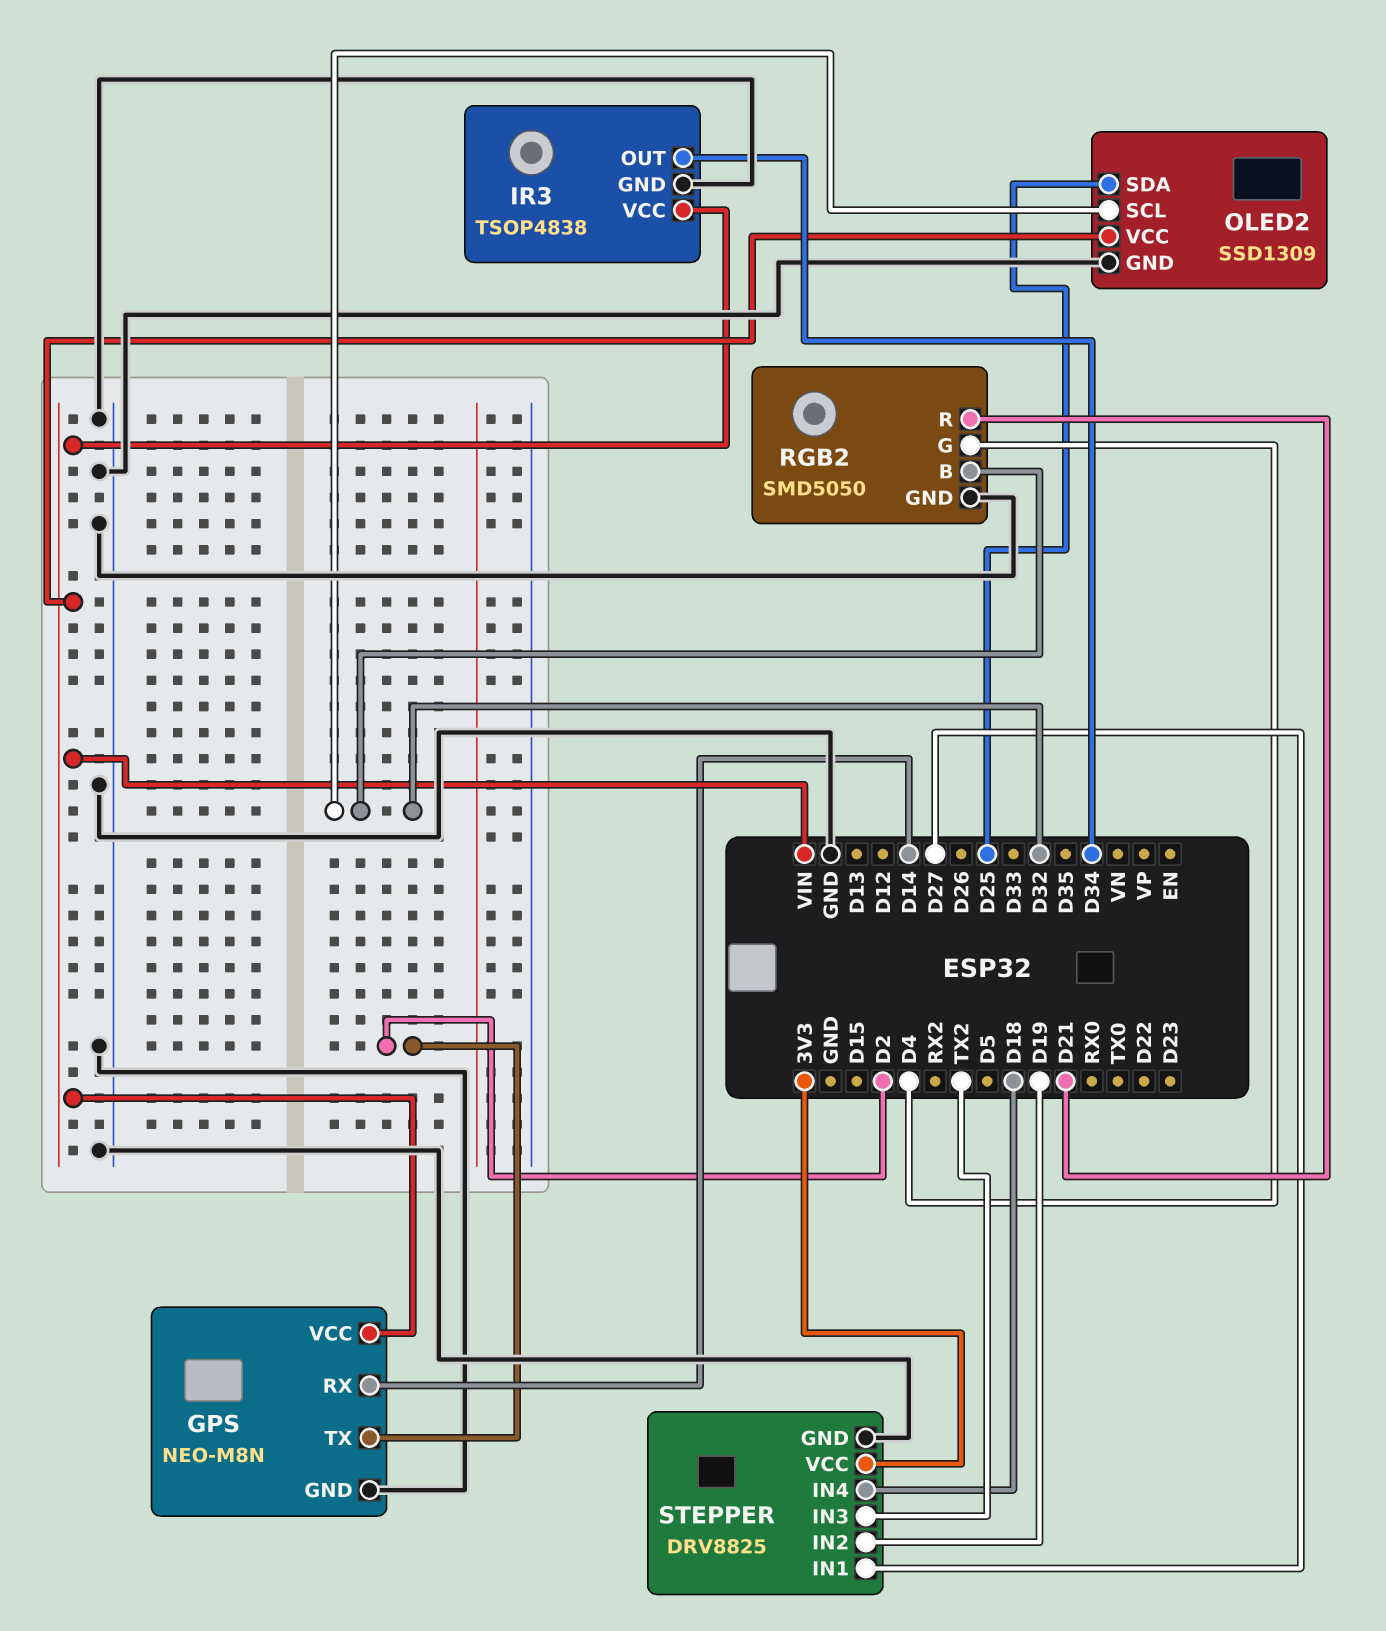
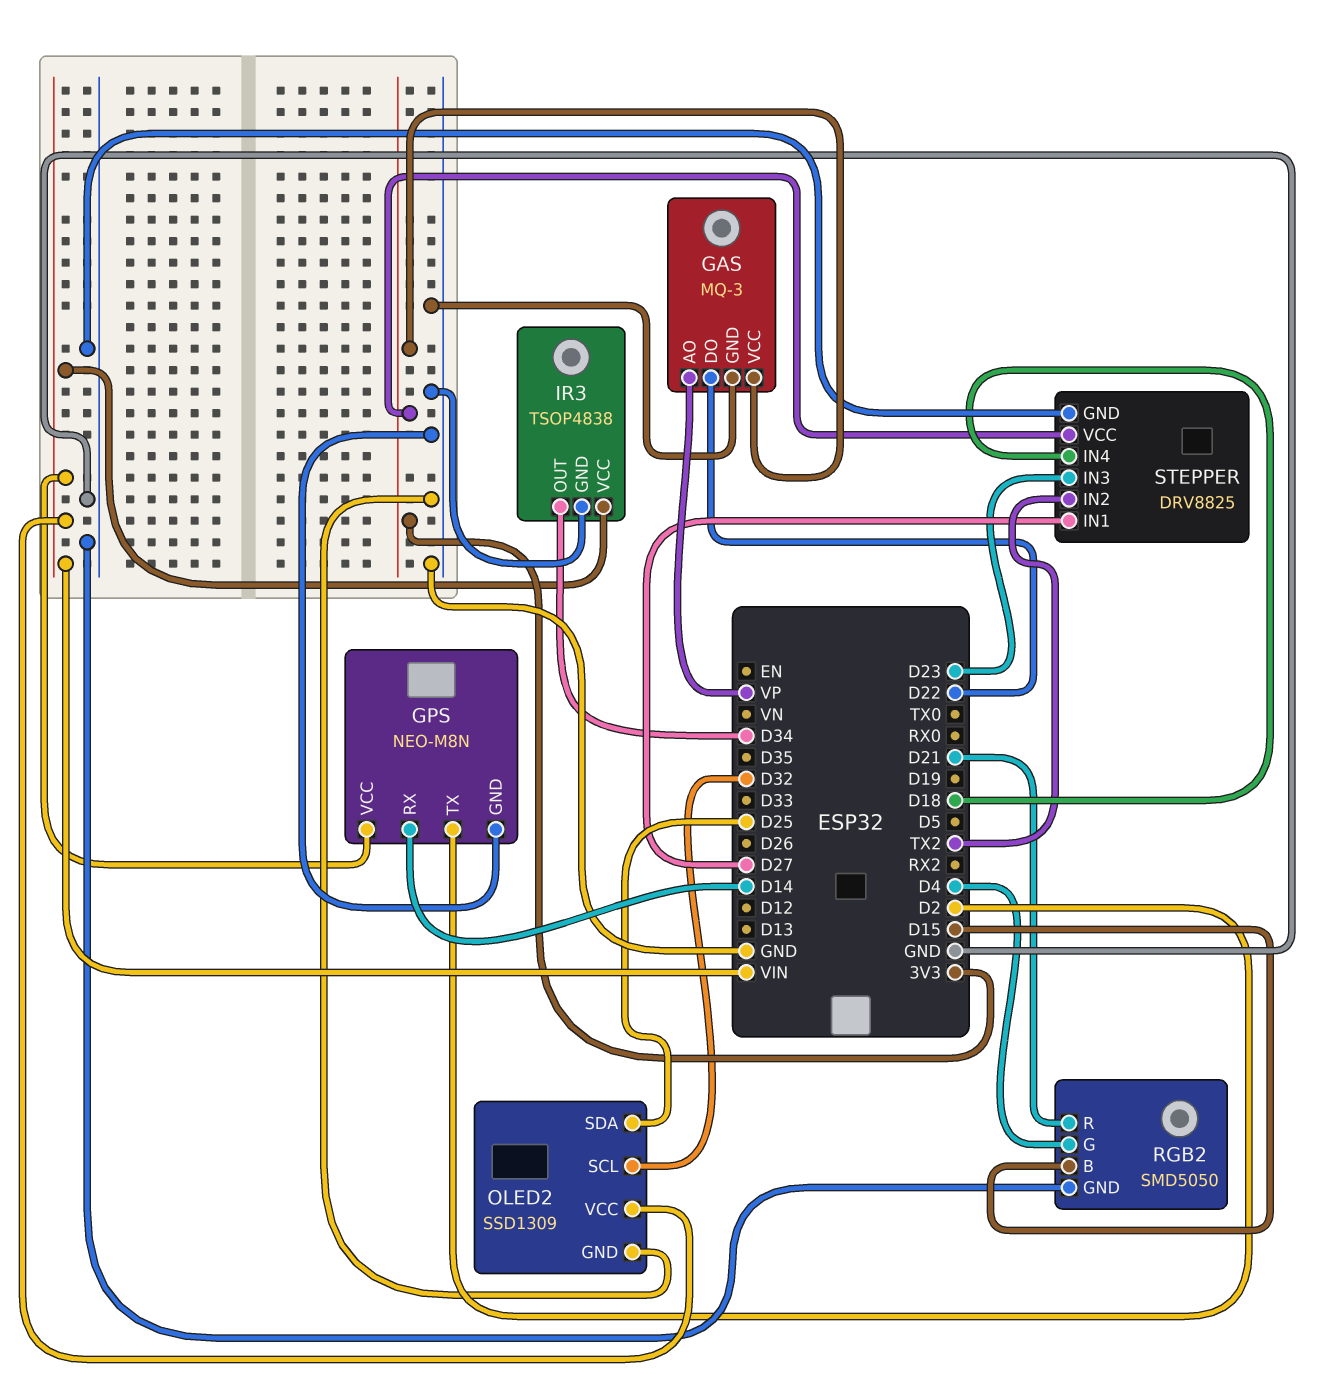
GAS: none -> MQ-3
GAS pin AO: none -> VP
GAS pin DO: none -> D22
GAS pin GND: none -> GND
GAS pin VCC: none -> 3V3
RGB2 pin B: D32 -> D15
STEPPER pin IN2: D19 -> TX2
STEPPER pin IN3: TX2 -> D23

